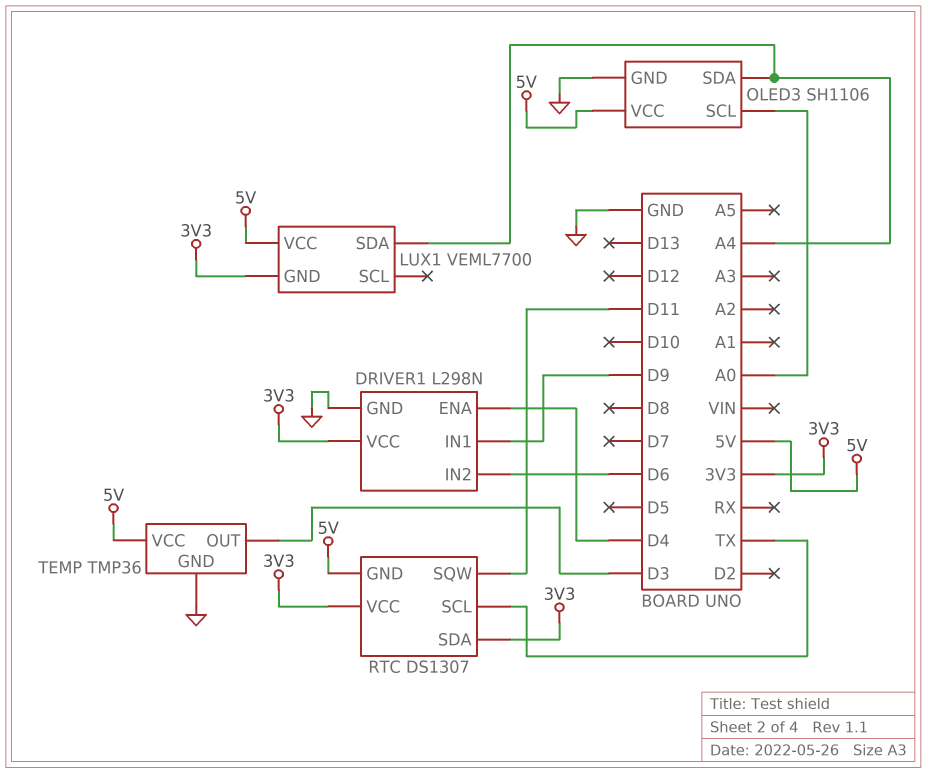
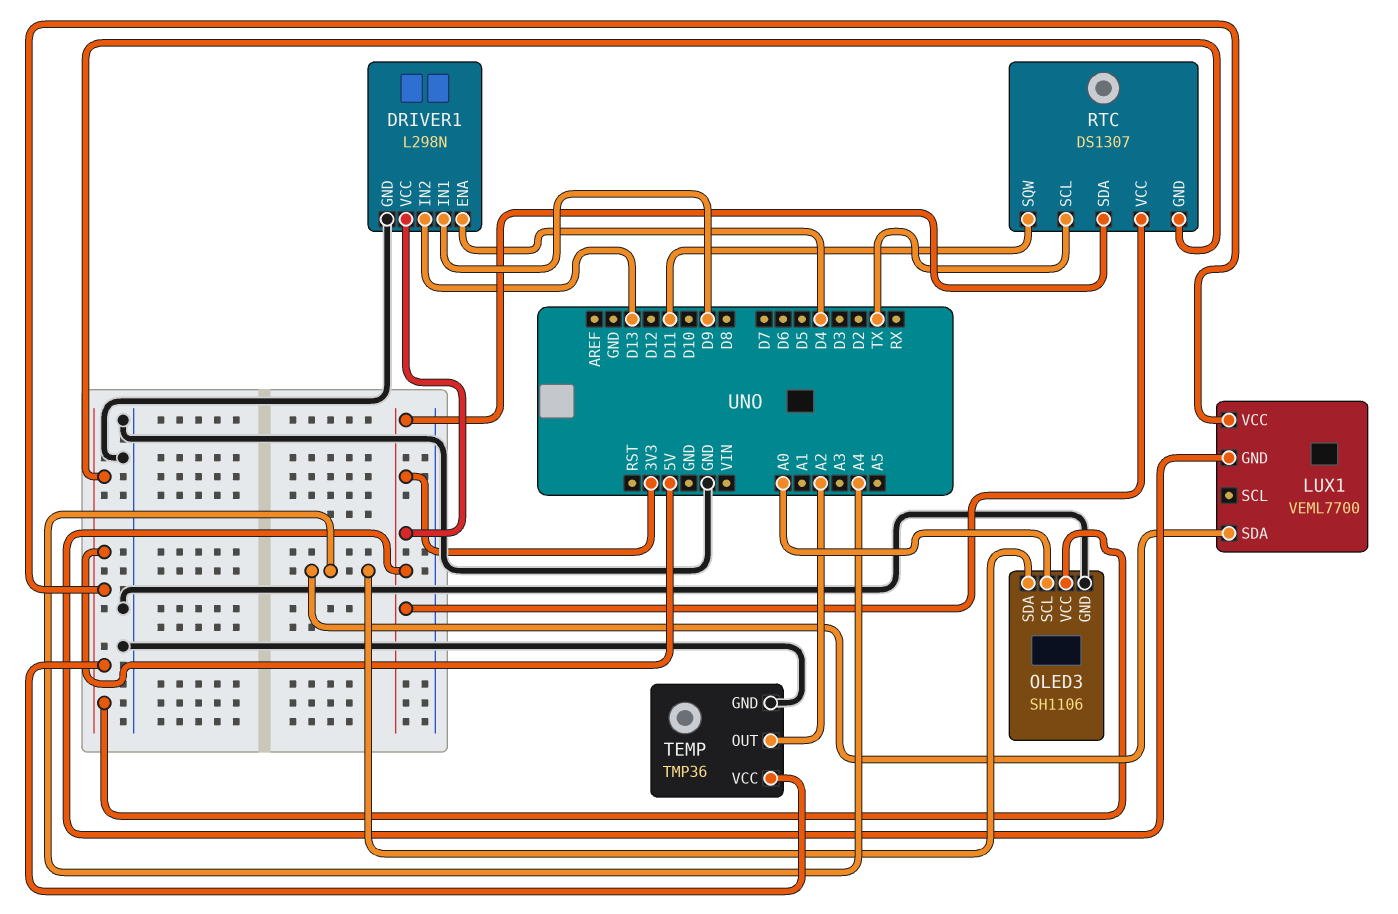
DRIVER1 pin IN2: D6 -> D13
TEMP pin OUT: D3 -> A2

